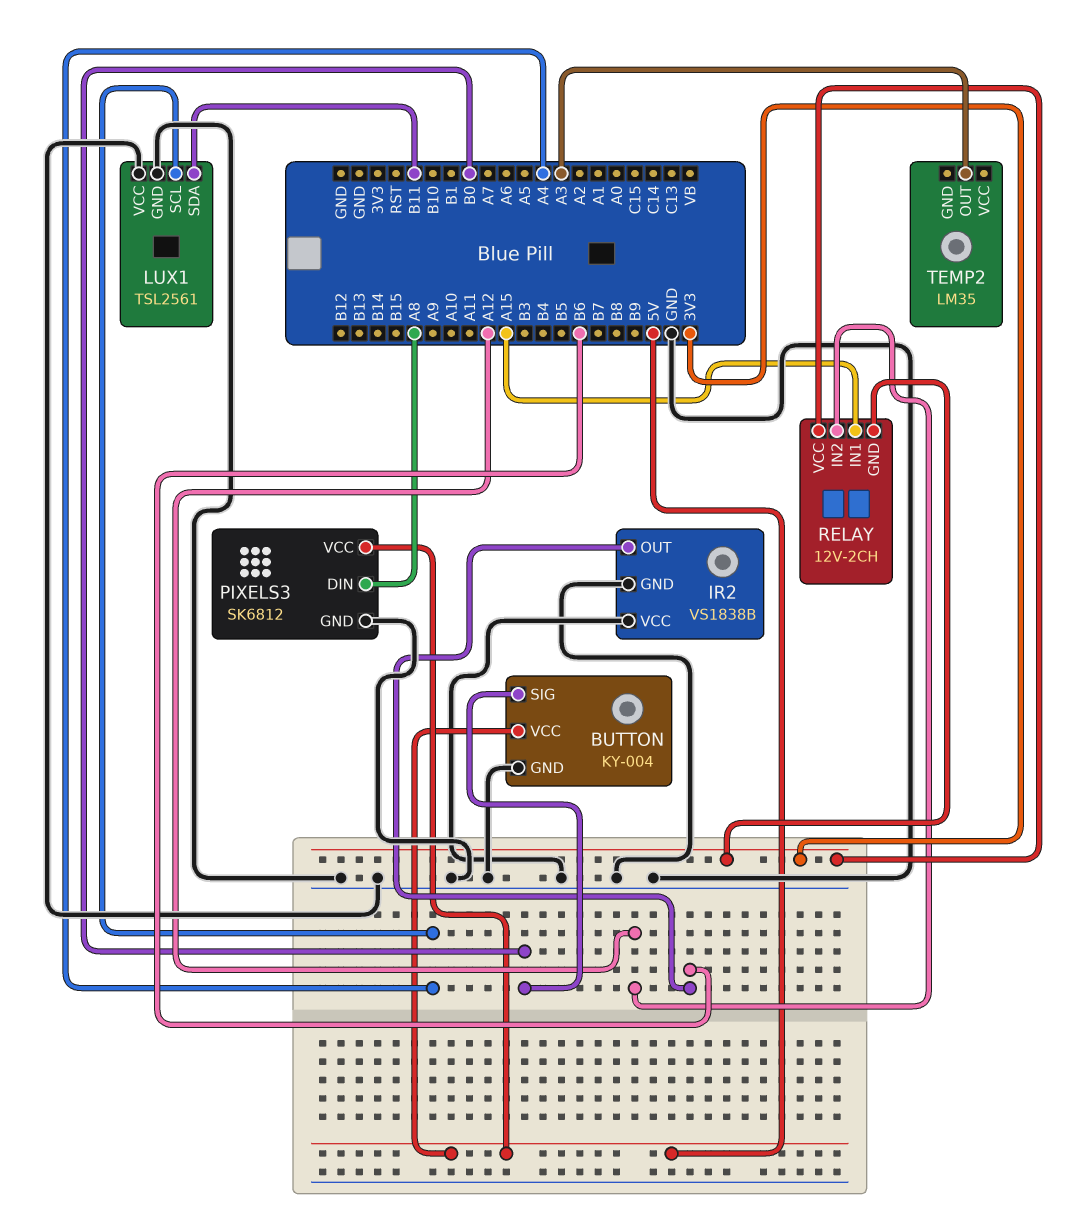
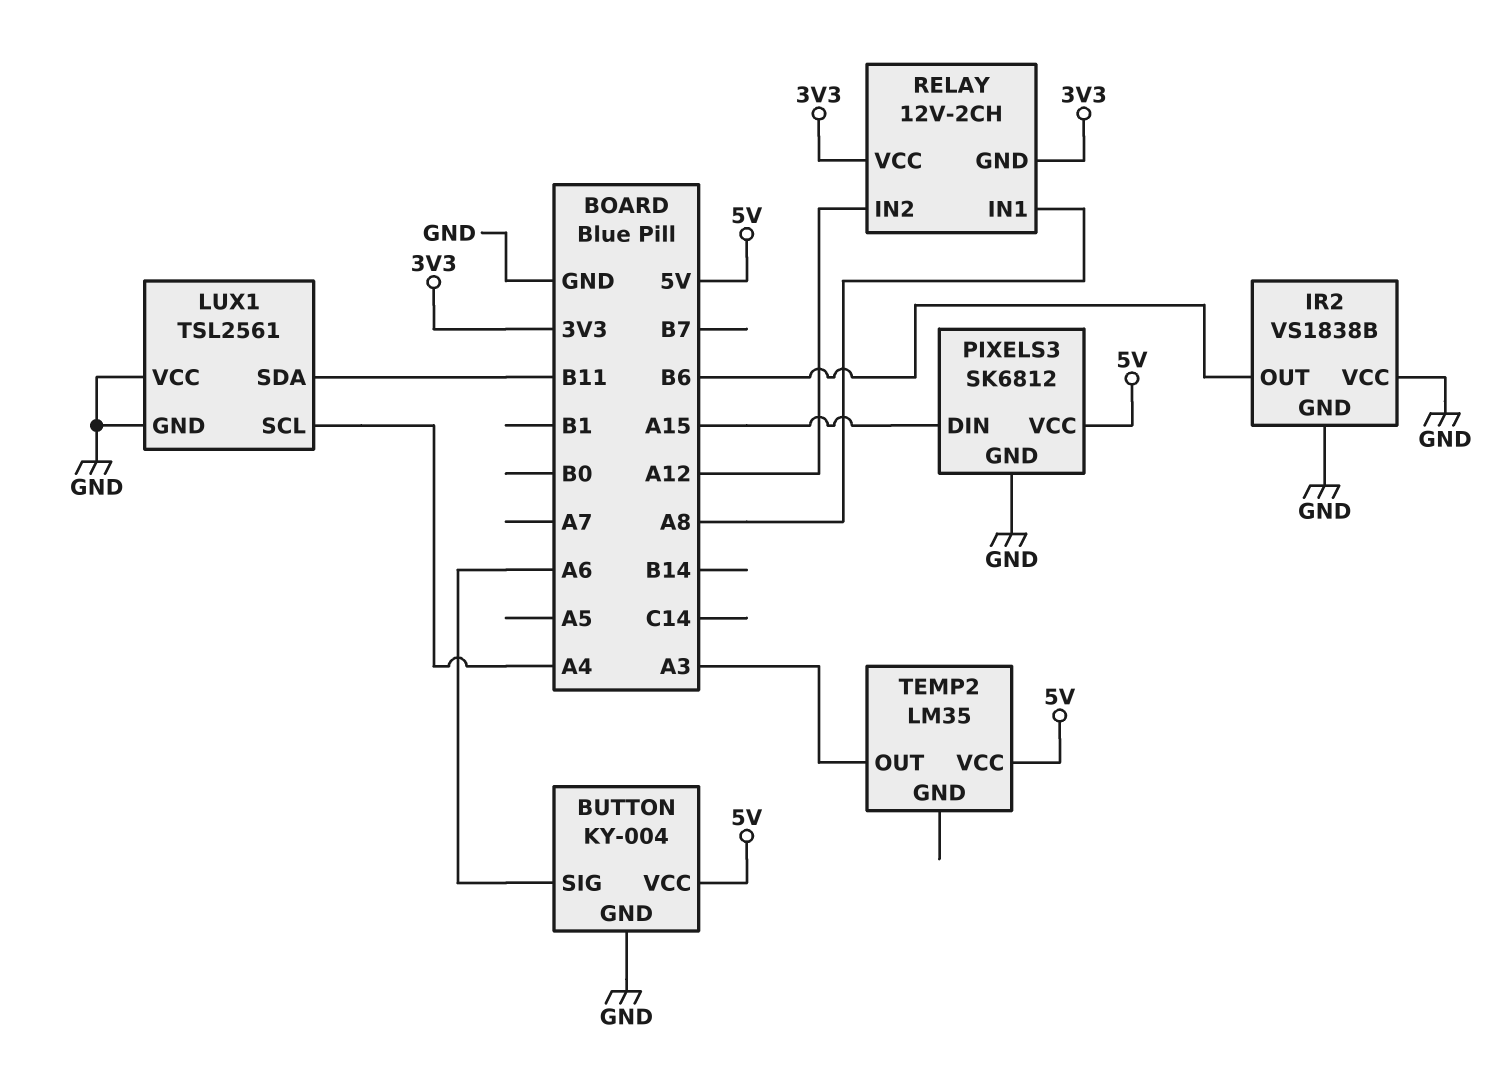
BUTTON pin SIG: B0 -> A6
PIXELS3 pin DIN: A8 -> A15
RELAY pin IN1: A15 -> A8
TEMP2 pin VCC: none -> 5V

